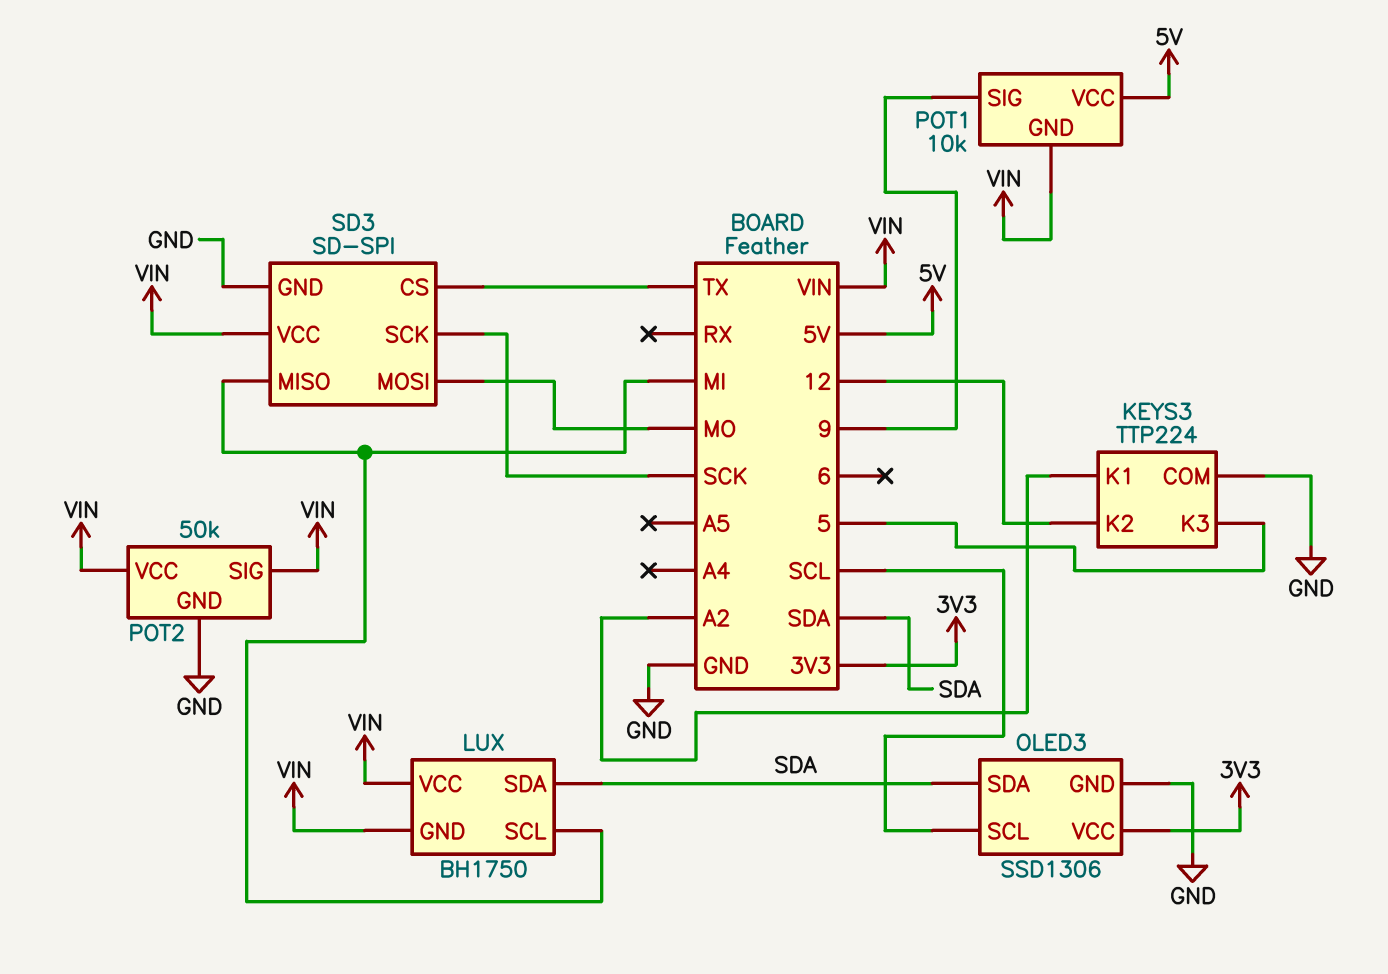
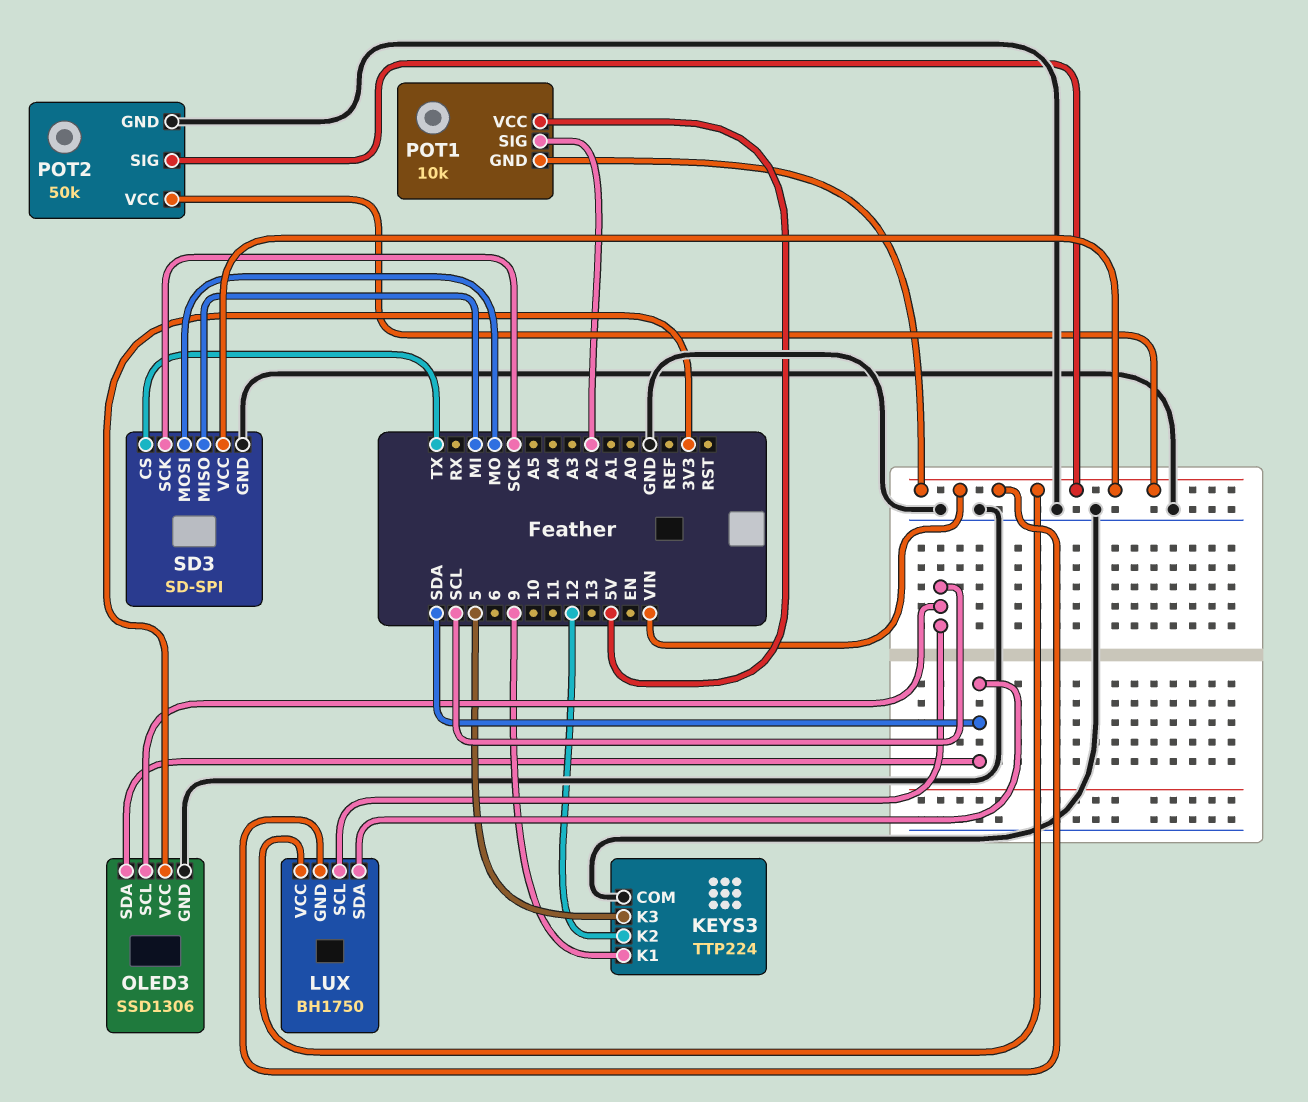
KEYS3 pin K1: A2 -> 9
LUX pin SCL: MI -> SCL
POT1 pin SIG: 9 -> A2

